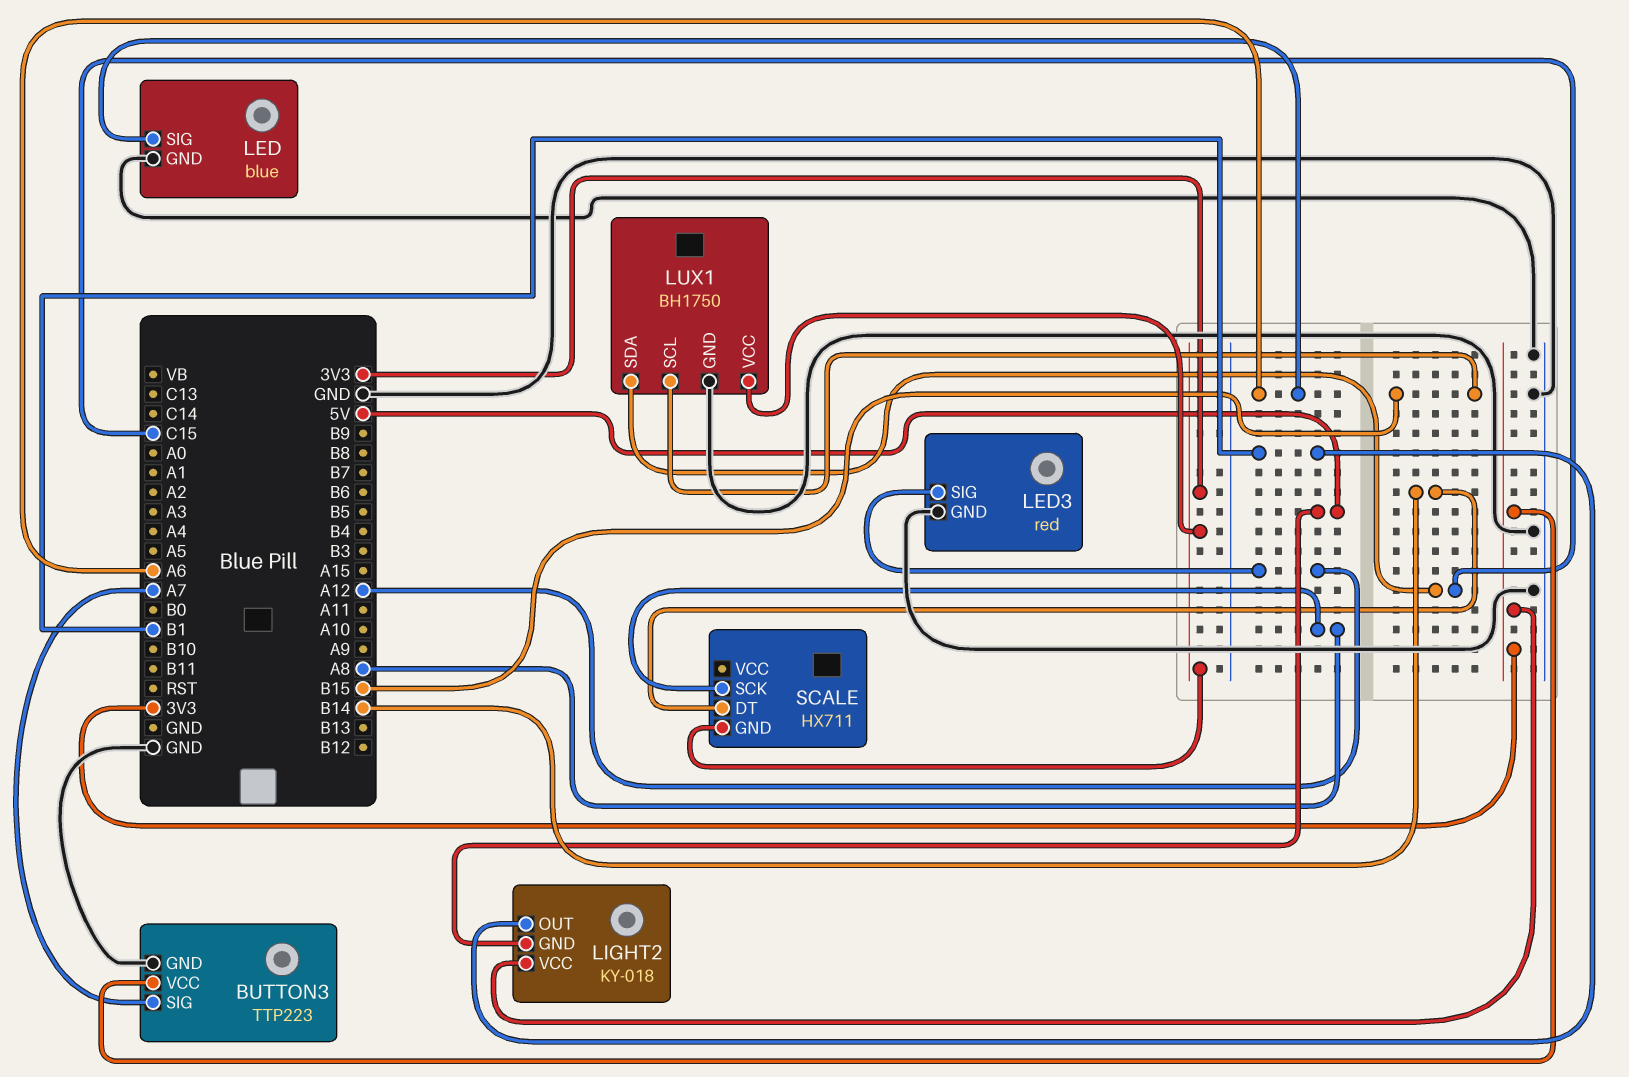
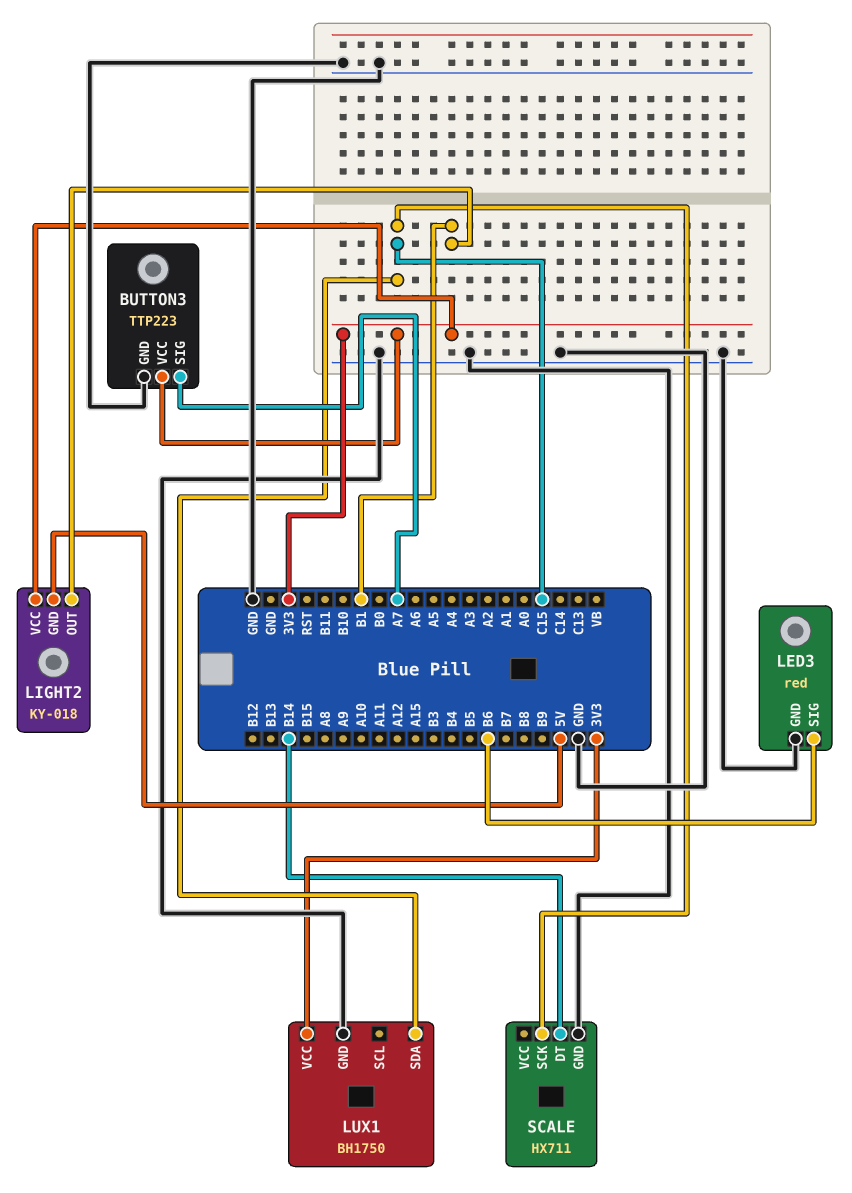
LED: blue -> none
LED pin GND: GND -> none
LED pin SIG: A6 -> none
LED3 pin SIG: A12 -> B6
LUX1 pin SCL: B15 -> none
SCALE pin GND: 3V3 -> GND
SCALE pin SCK: A8 -> C15

